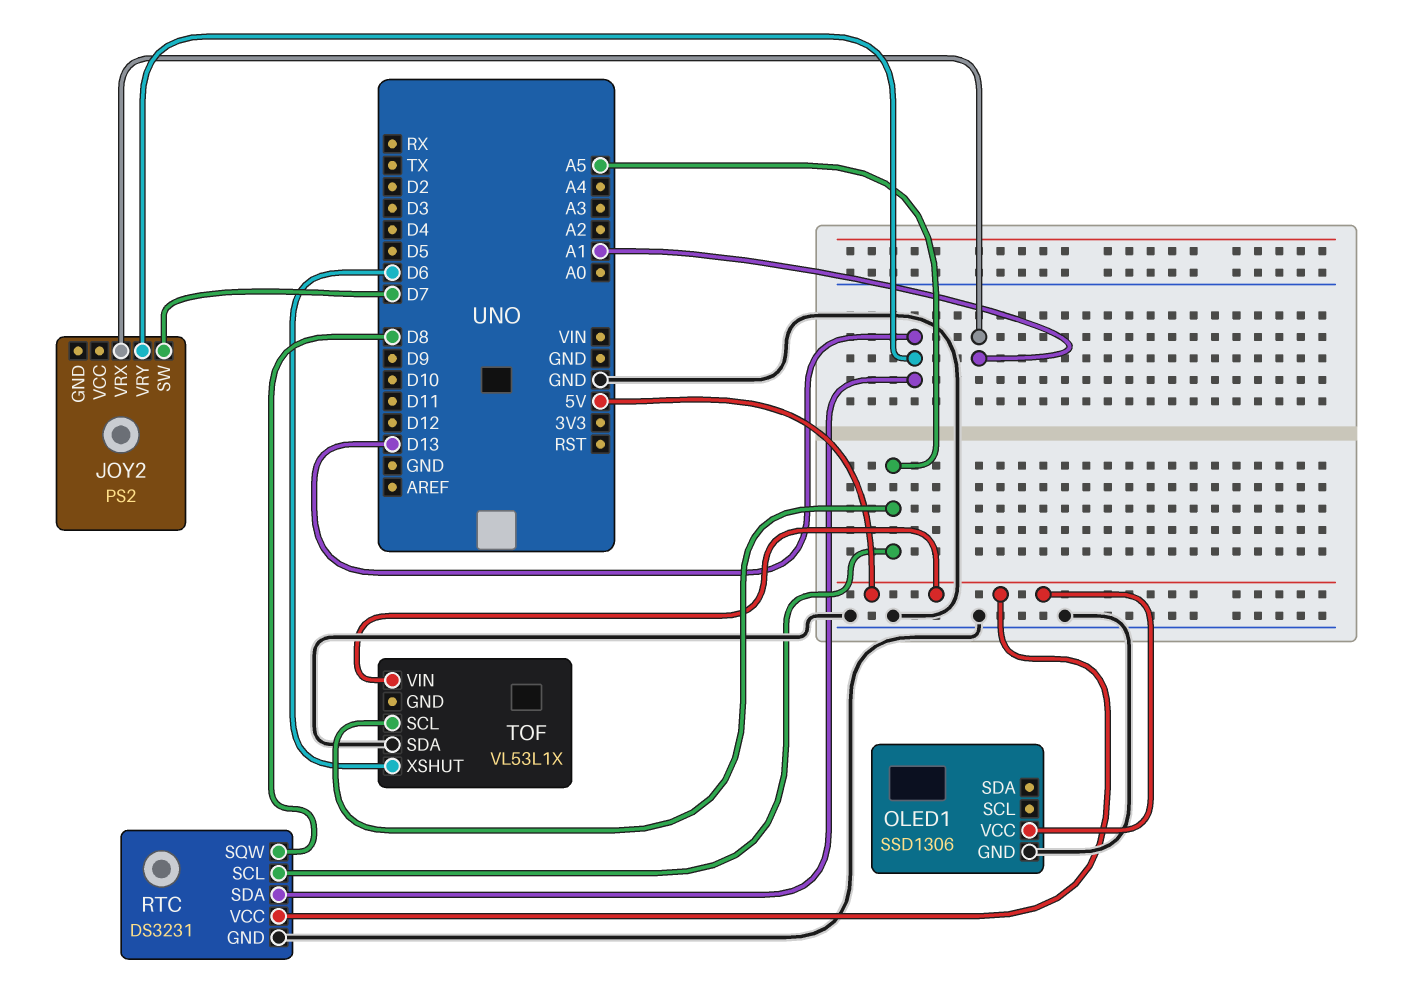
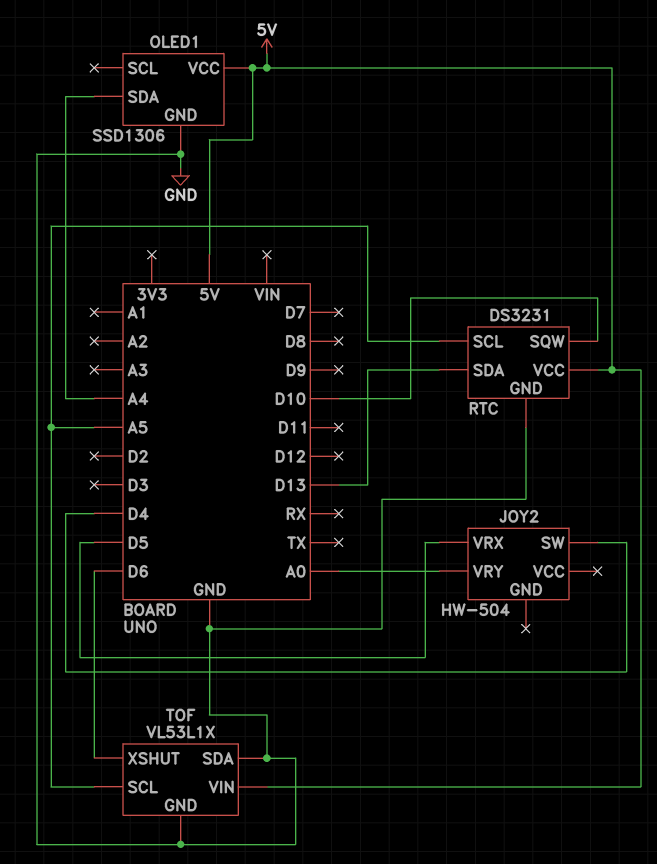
JOY2: PS2 -> HW-504
JOY2 pin SW: D7 -> D4
JOY2 pin VRX: A1 -> D5
JOY2 pin VRY: D13 -> A0
OLED1 pin SDA: none -> A4
RTC pin SQW: D8 -> D10
TOF pin GND: none -> GND

